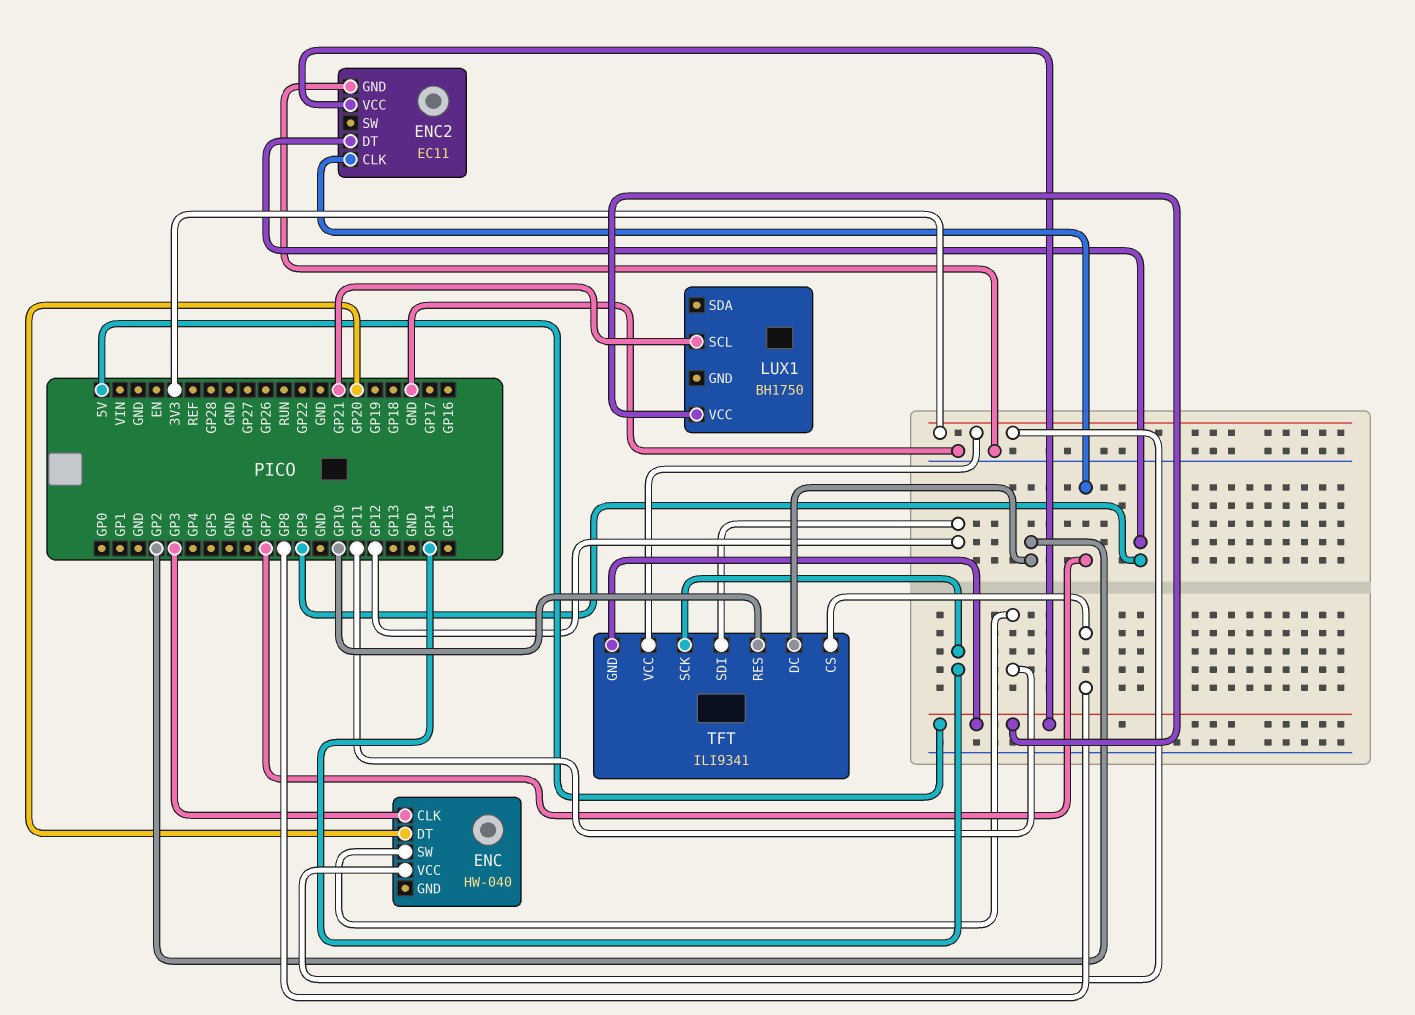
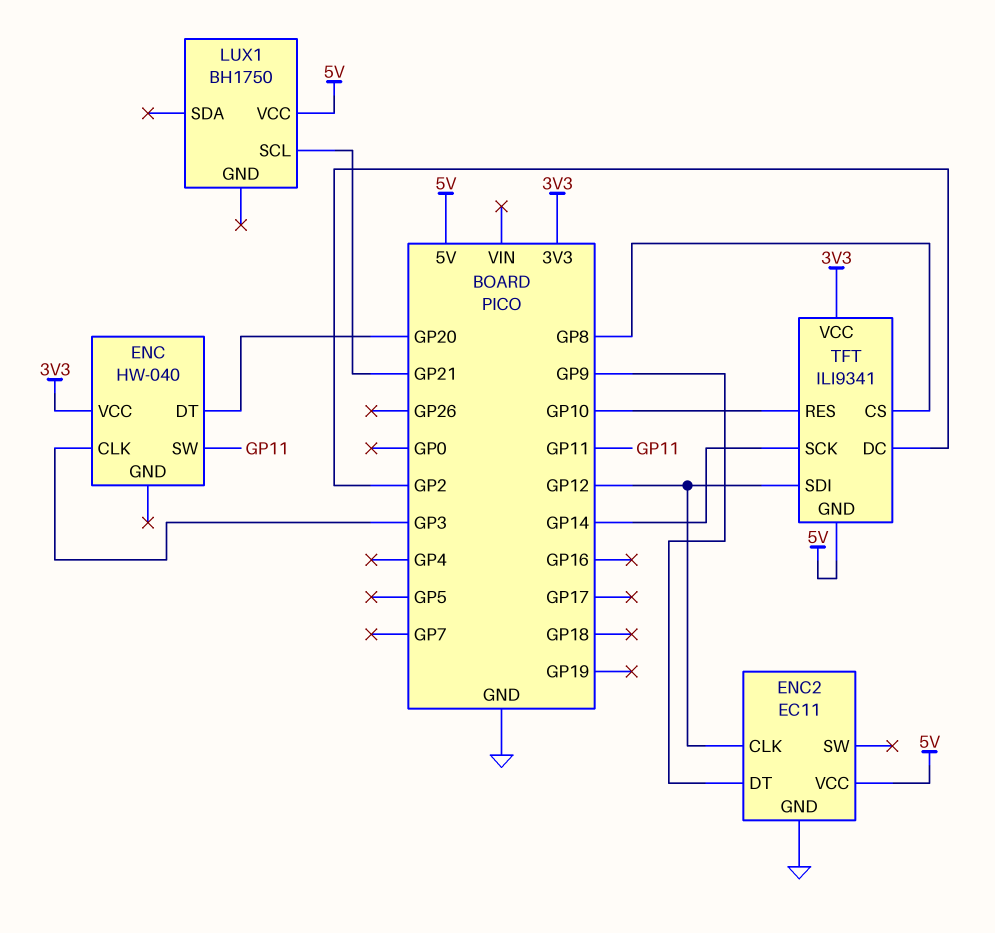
ENC2 pin CLK: GP7 -> GP12

